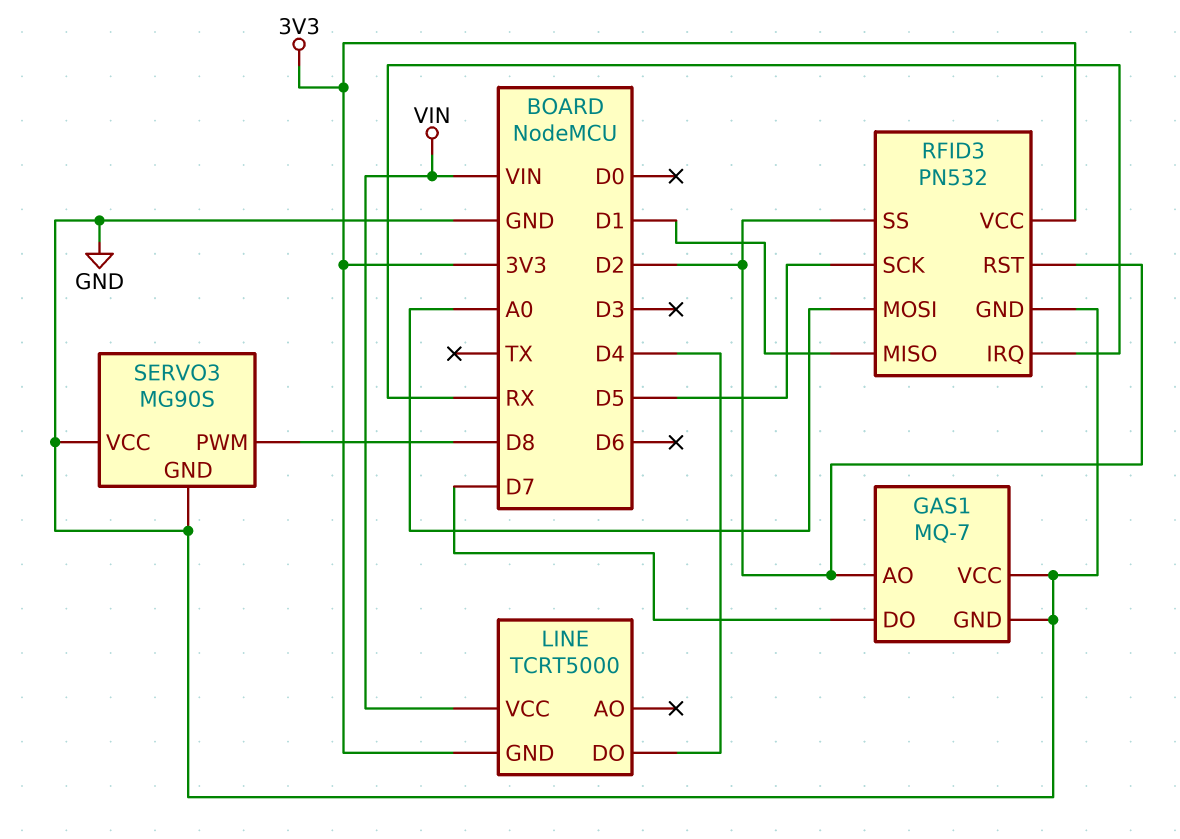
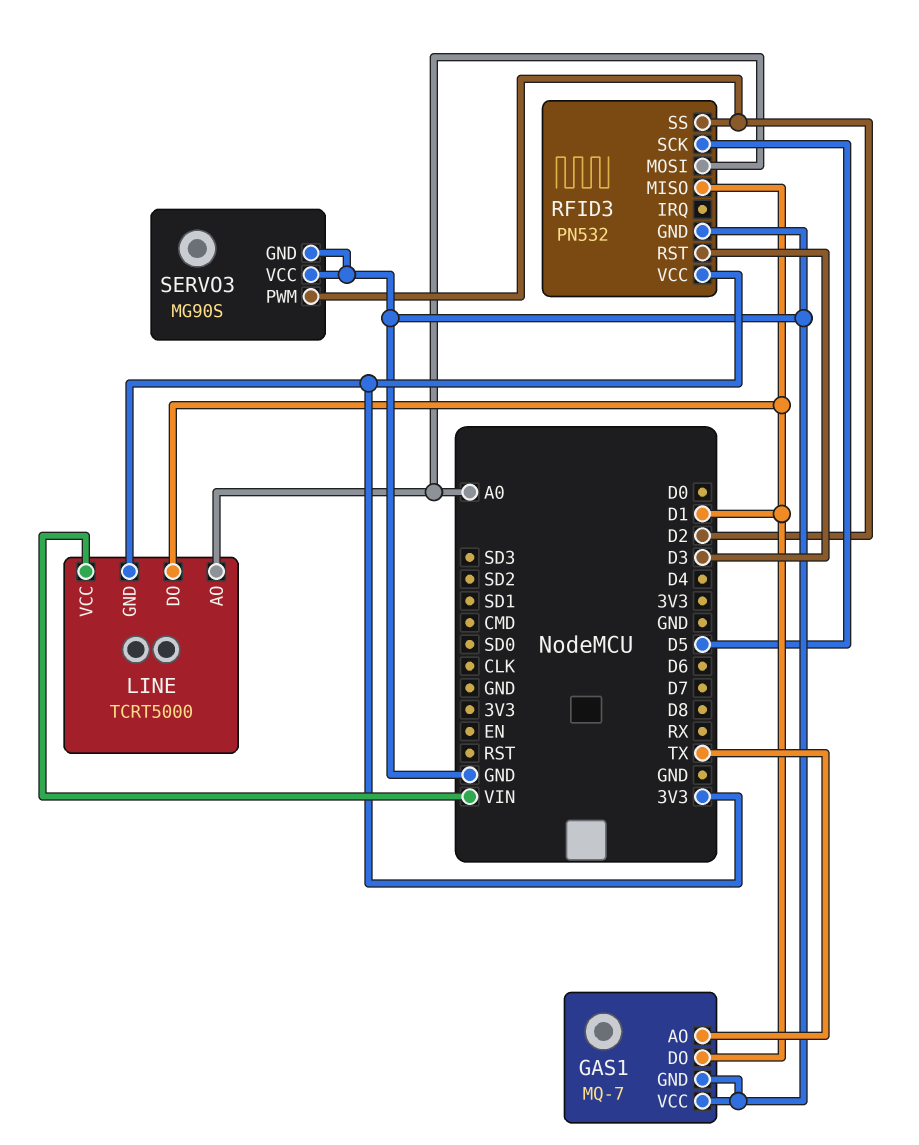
GAS1 pin AO: D2 -> TX
GAS1 pin DO: D7 -> D1
LINE pin AO: none -> A0
LINE pin DO: D4 -> D1
RFID3 pin IRQ: RX -> none
RFID3 pin RST: D2 -> D3
SERVO3 pin PWM: D8 -> D2

